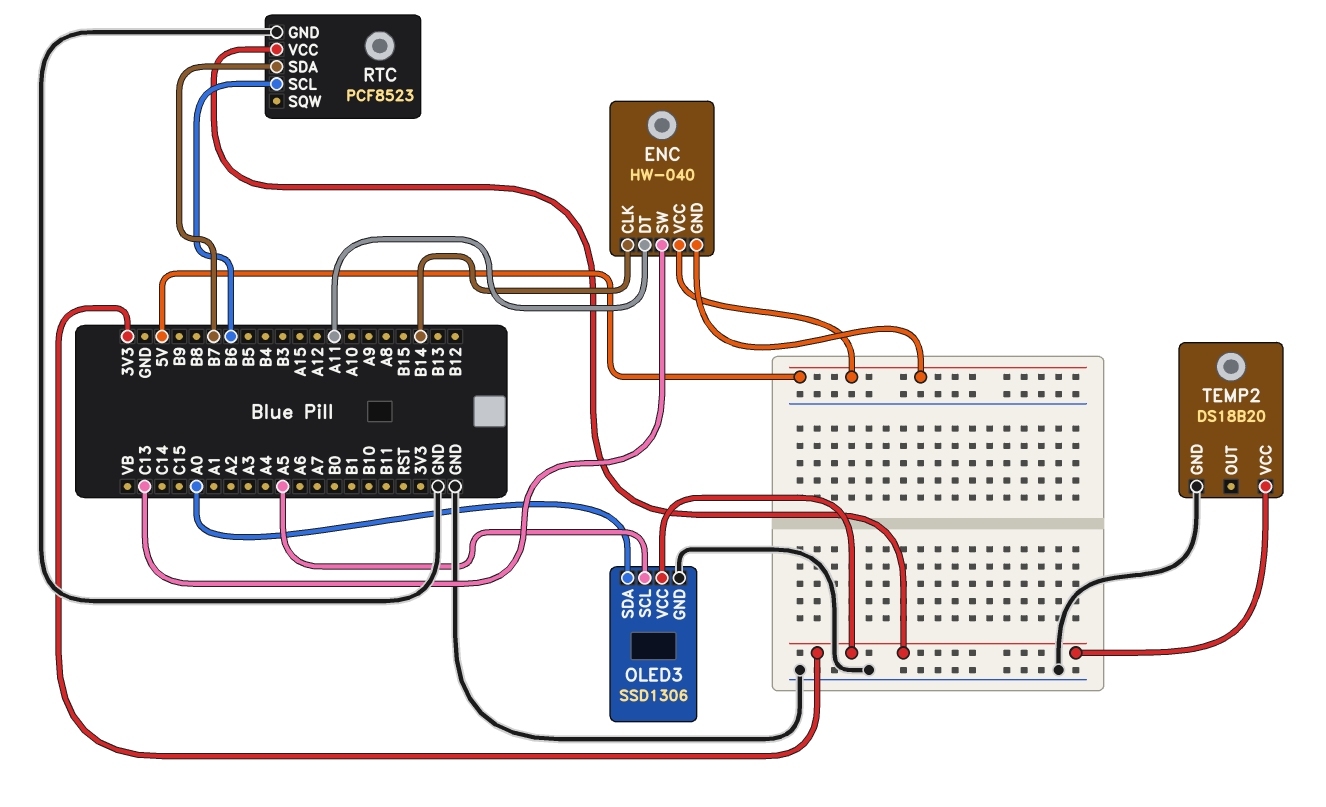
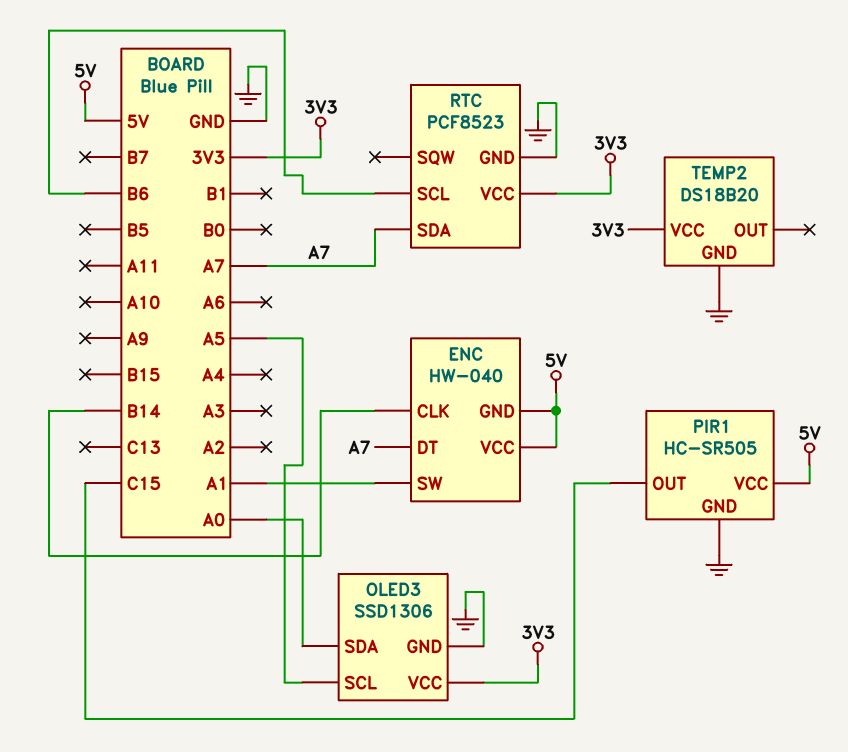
ENC pin DT: A11 -> A7
ENC pin SW: C13 -> A1
PIR1: none -> HC-SR505
PIR1 pin GND: none -> GND
PIR1 pin OUT: none -> C15
PIR1 pin VCC: none -> 5V
RTC pin SDA: B7 -> A7

